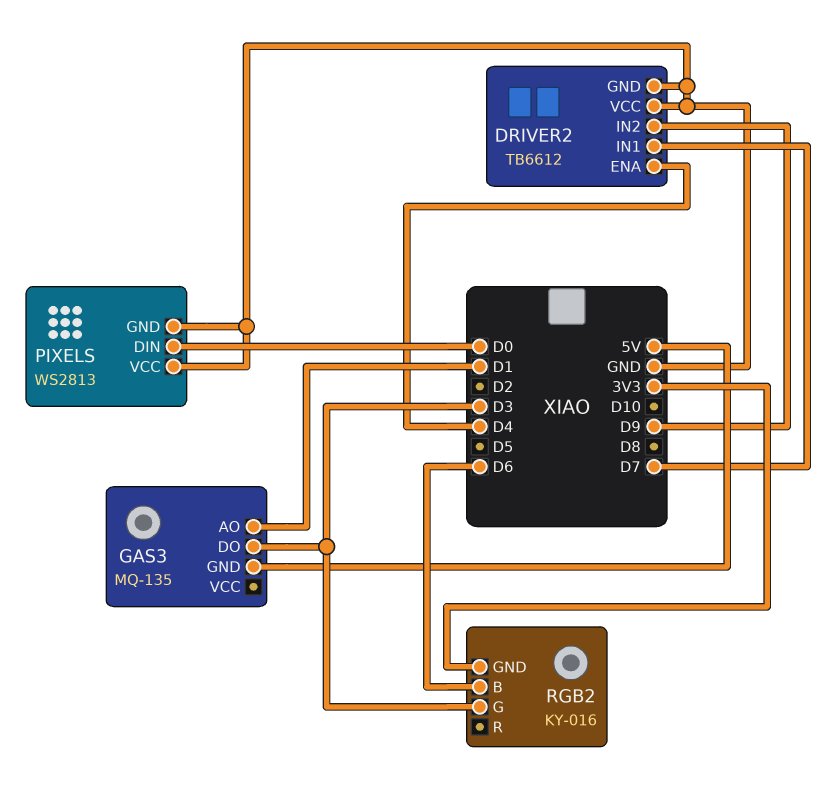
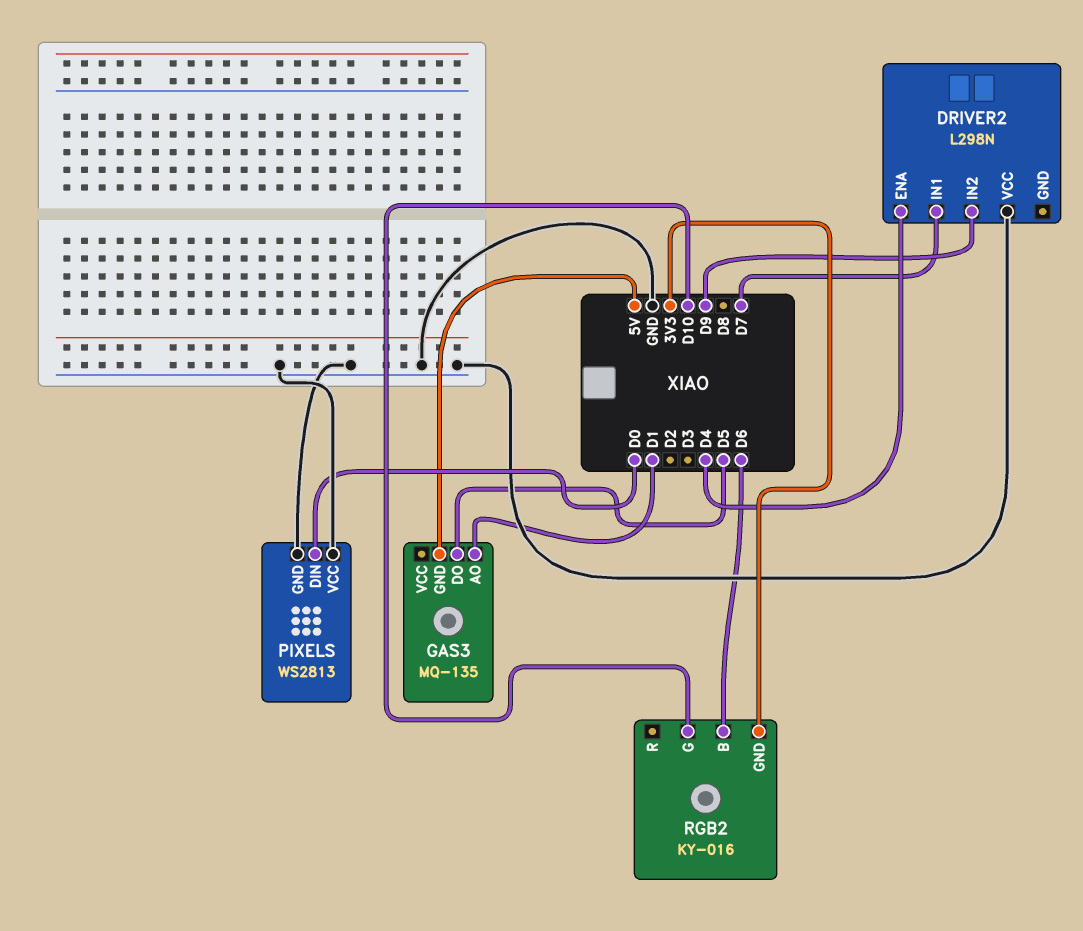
DRIVER2: TB6612 -> L298N
DRIVER2 pin GND: GND -> none
GAS3 pin DO: D3 -> D5
RGB2 pin G: D3 -> D10

